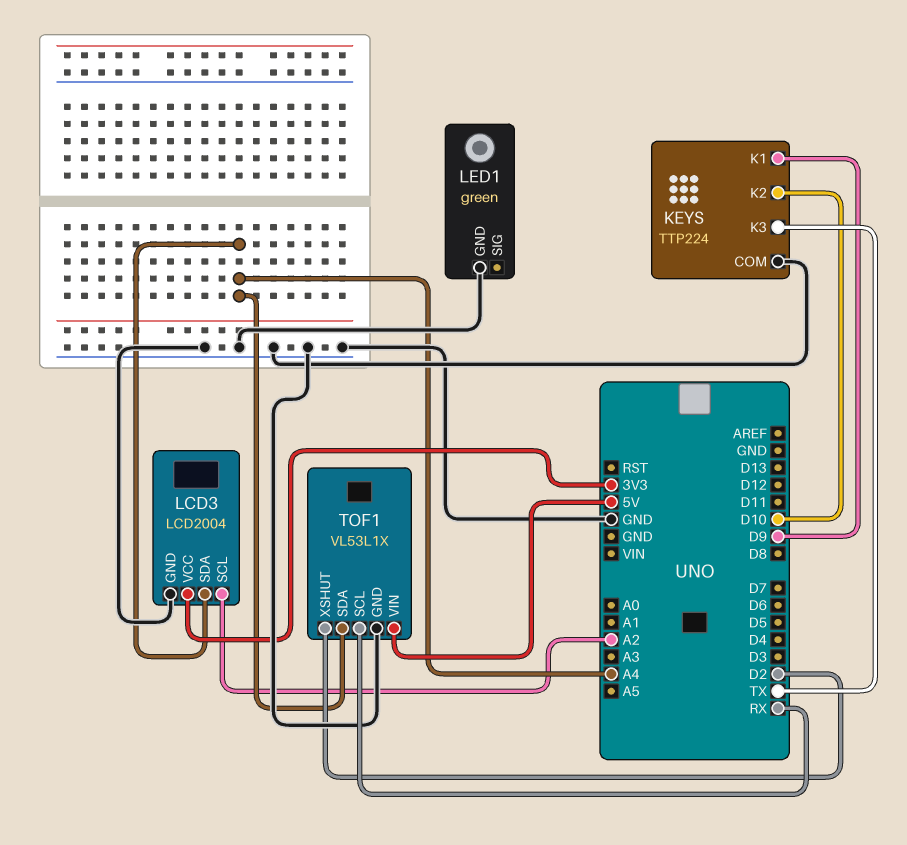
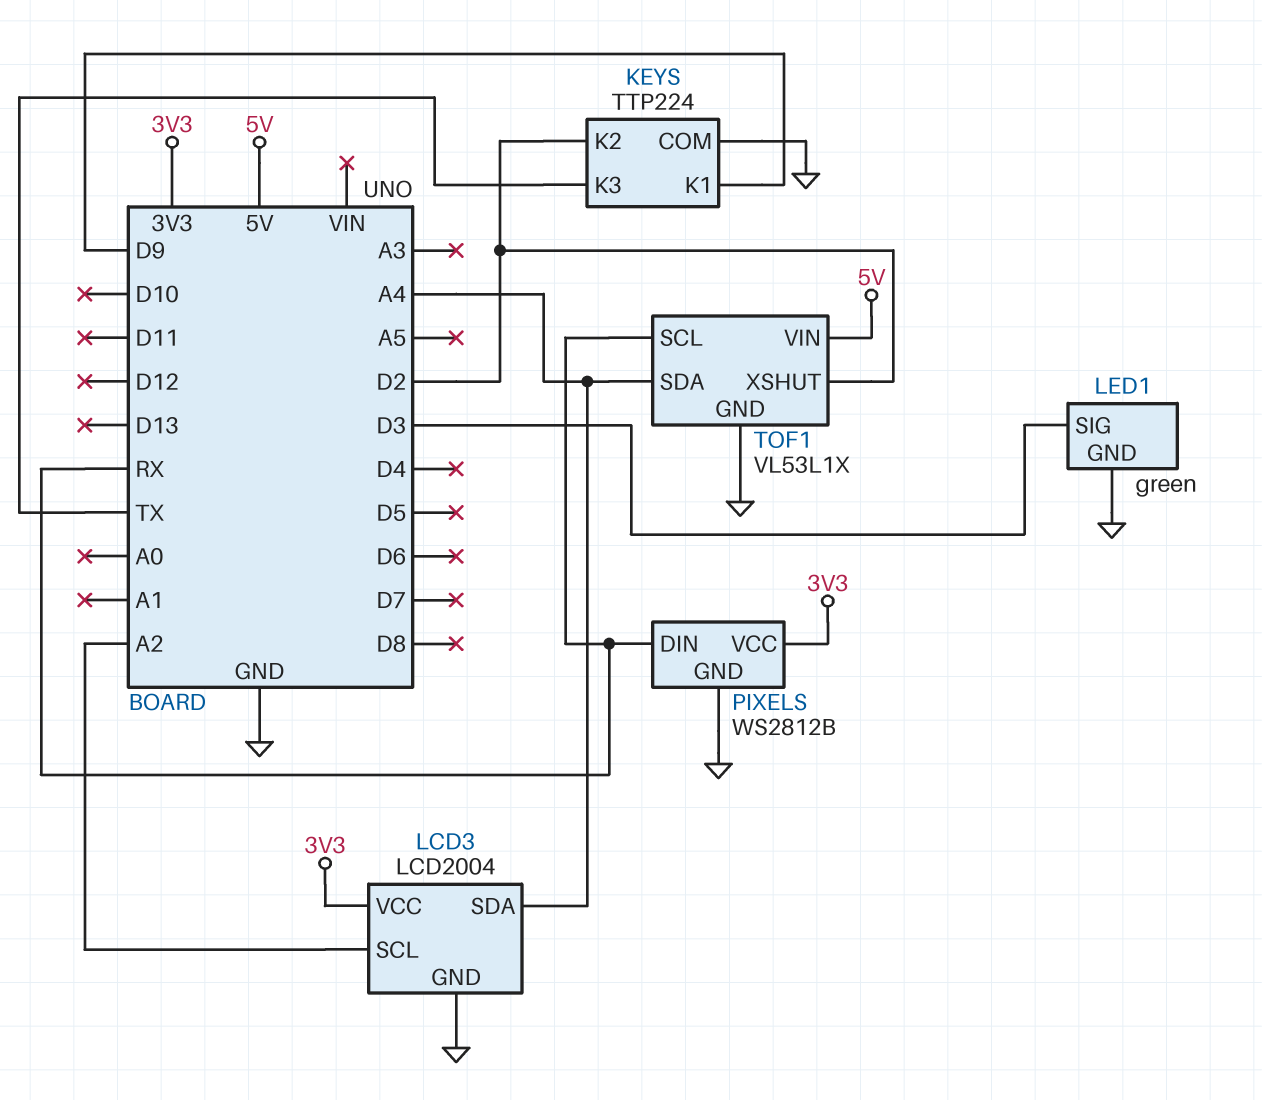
KEYS pin K2: D10 -> D2
LED1 pin SIG: none -> D3
PIXELS: none -> WS2812B
PIXELS pin DIN: none -> RX
PIXELS pin GND: none -> GND
PIXELS pin VCC: none -> 3V3

